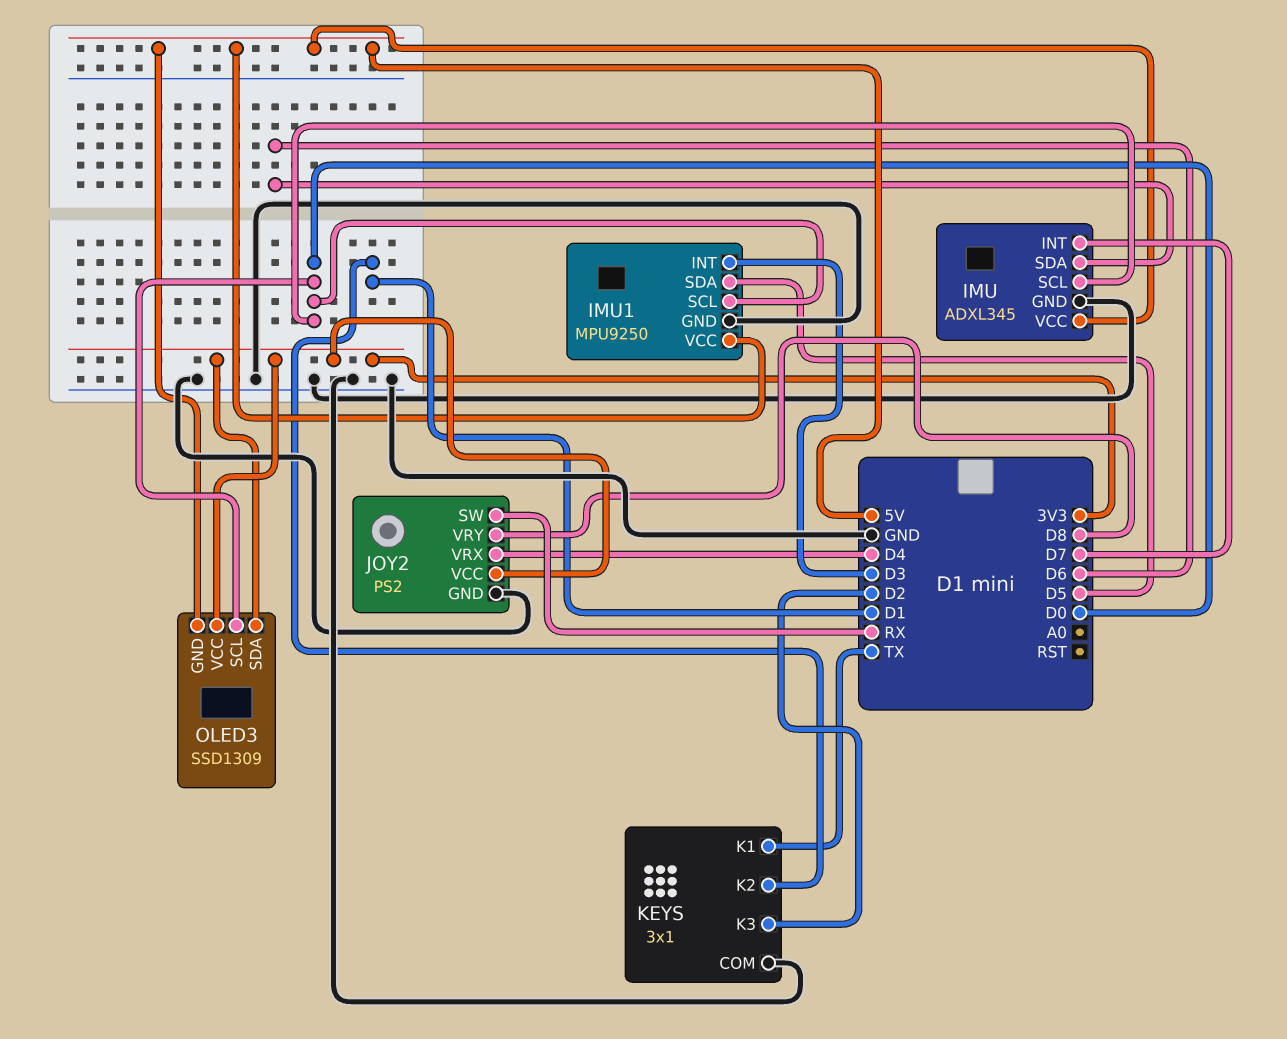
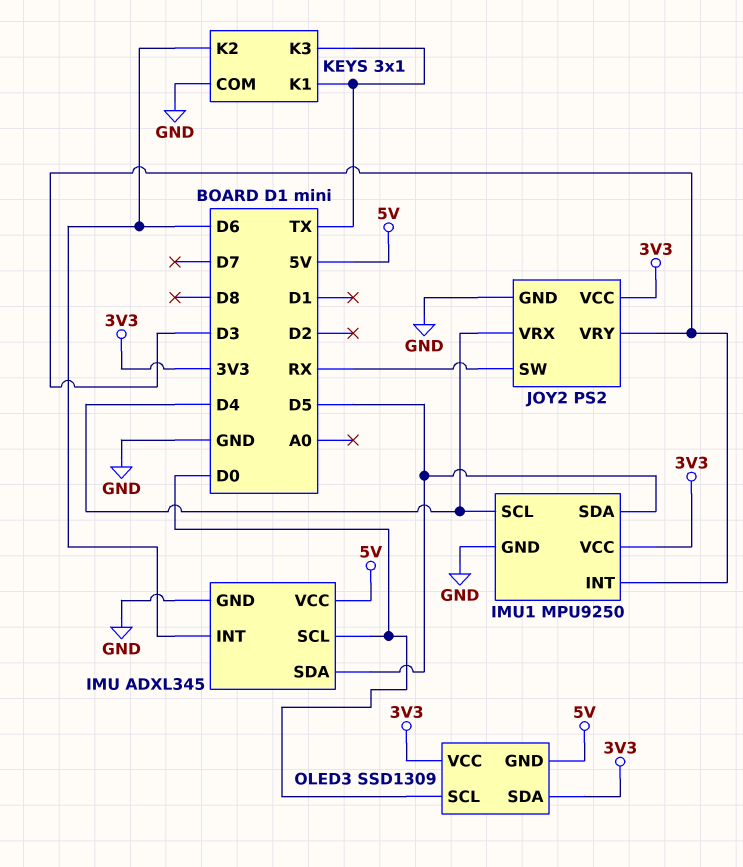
IMU pin INT: D7 -> D6
IMU pin SDA: D6 -> D5
IMU1 pin SCL: D0 -> D4
IMU1 pin VCC: 5V -> 3V3
JOY2 pin VRY: D8 -> D3
KEYS pin K2: D1 -> D6
KEYS pin K3: D2 -> TX

